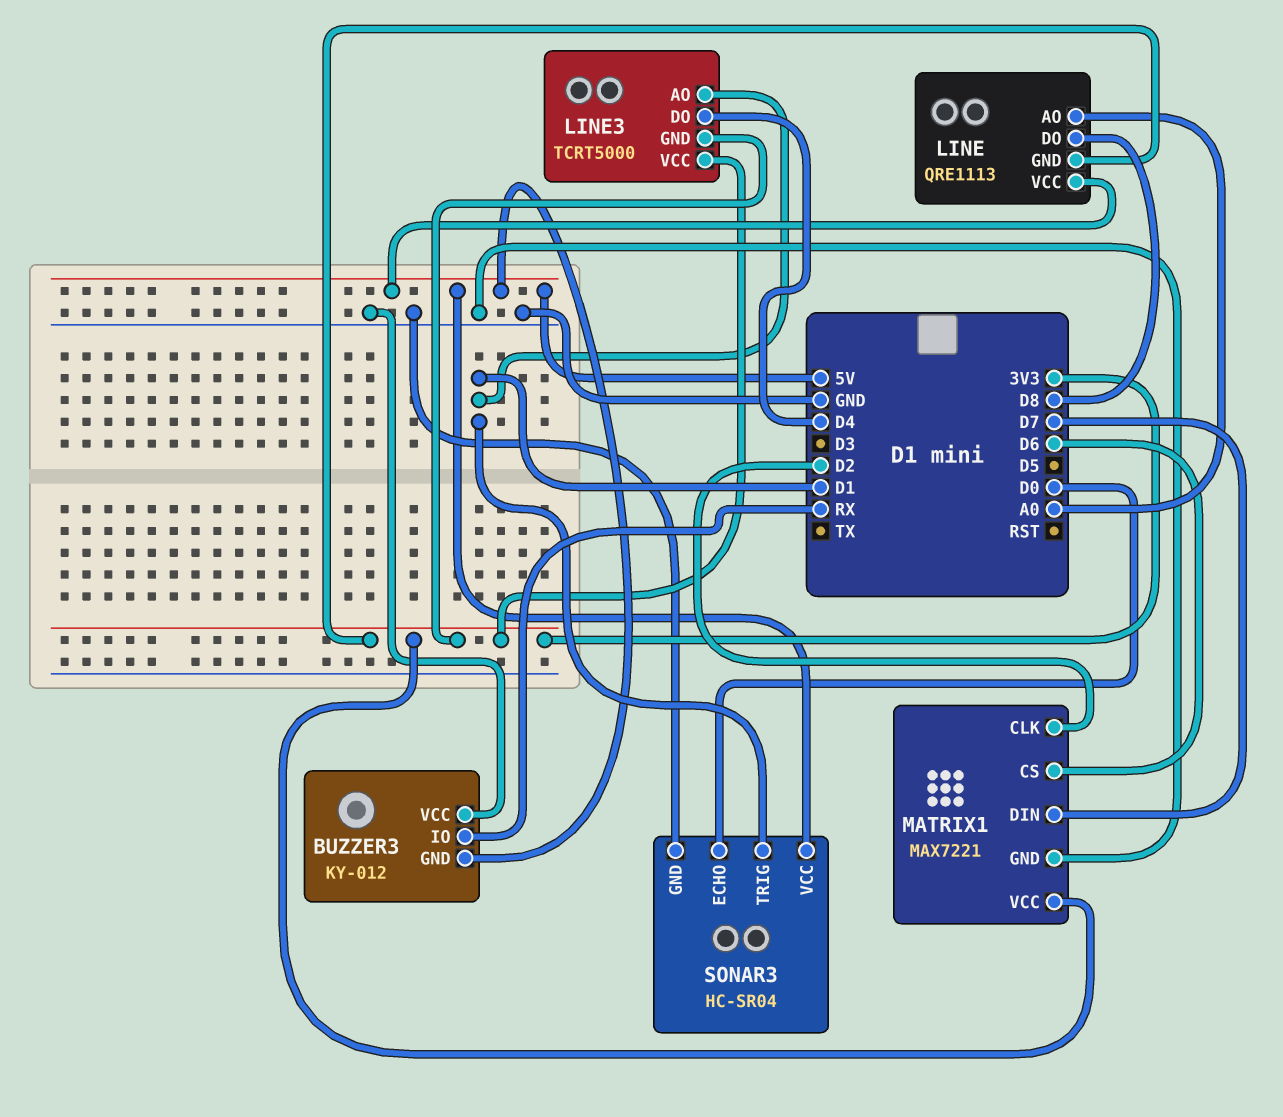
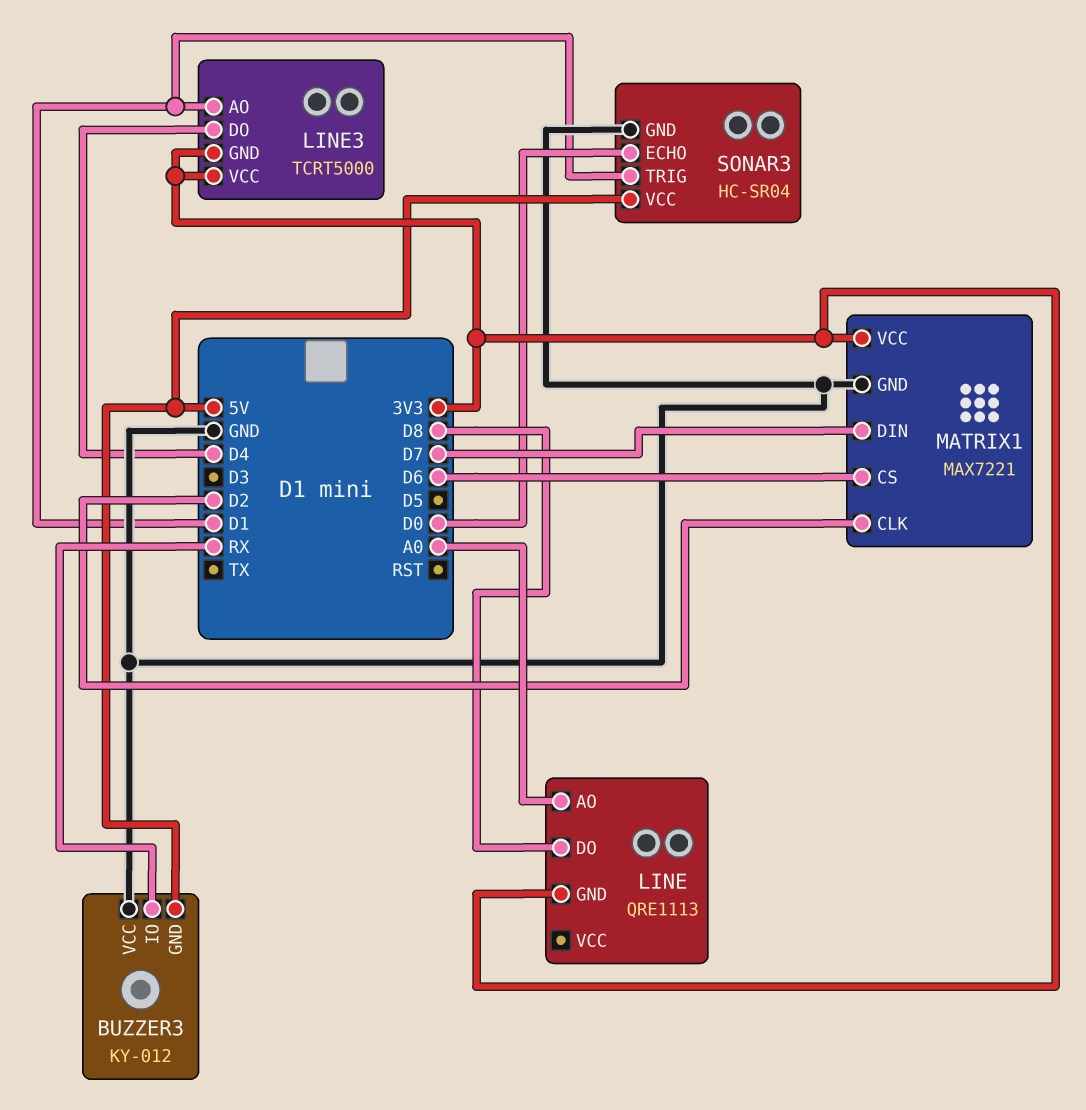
LINE pin VCC: 5V -> none

